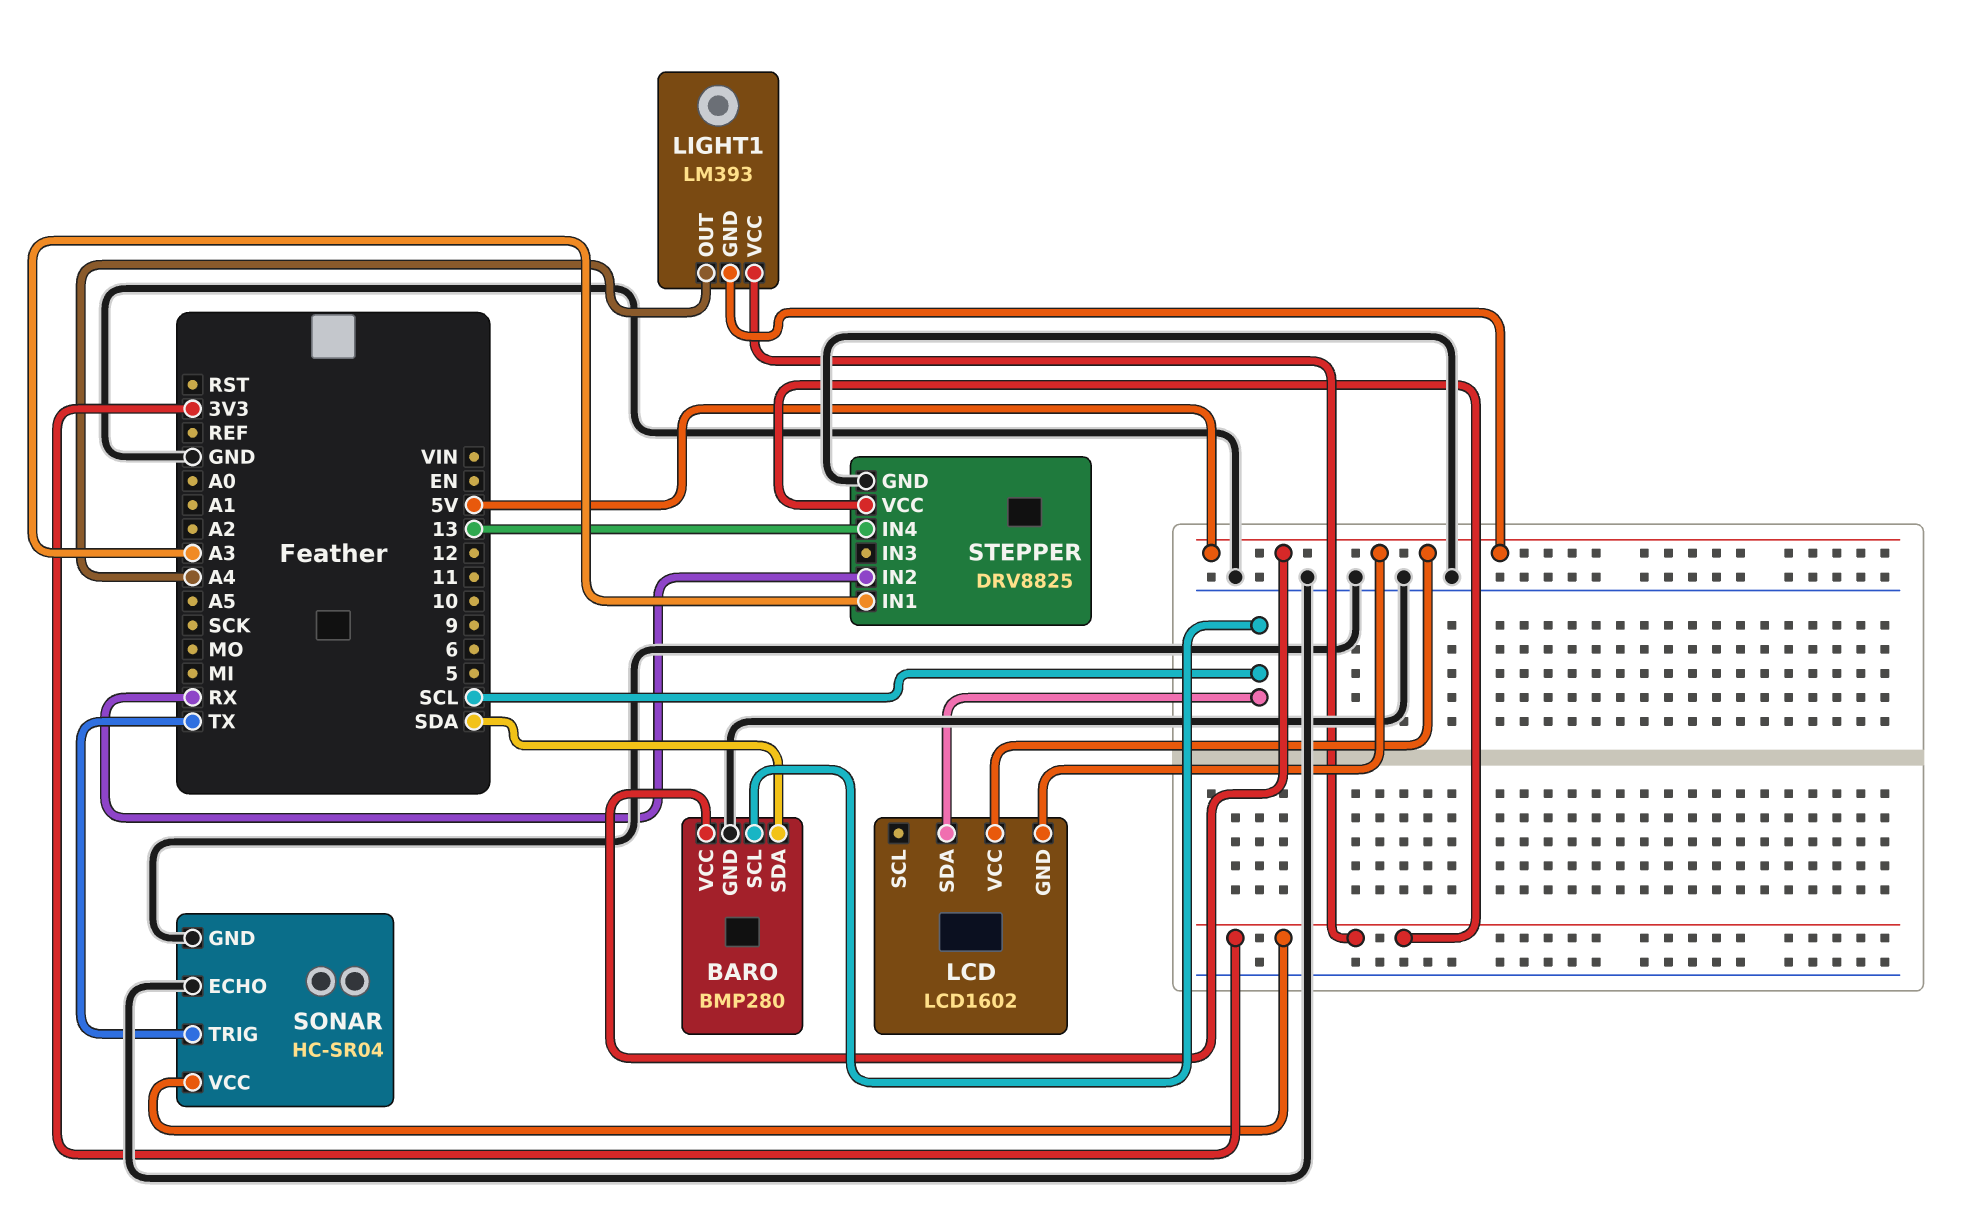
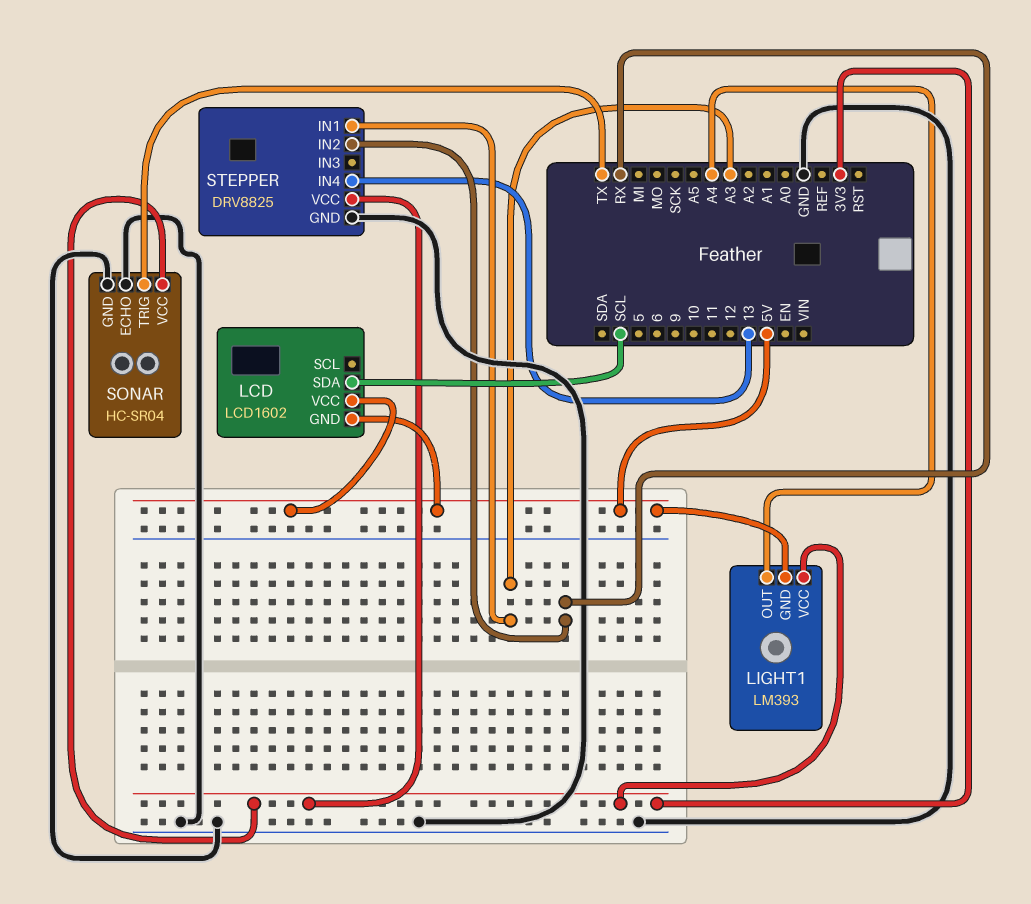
BARO: BMP280 -> none
BARO pin GND: GND -> none
BARO pin SCL: SCL -> none
BARO pin SDA: SDA -> none
BARO pin VCC: 5V -> none

